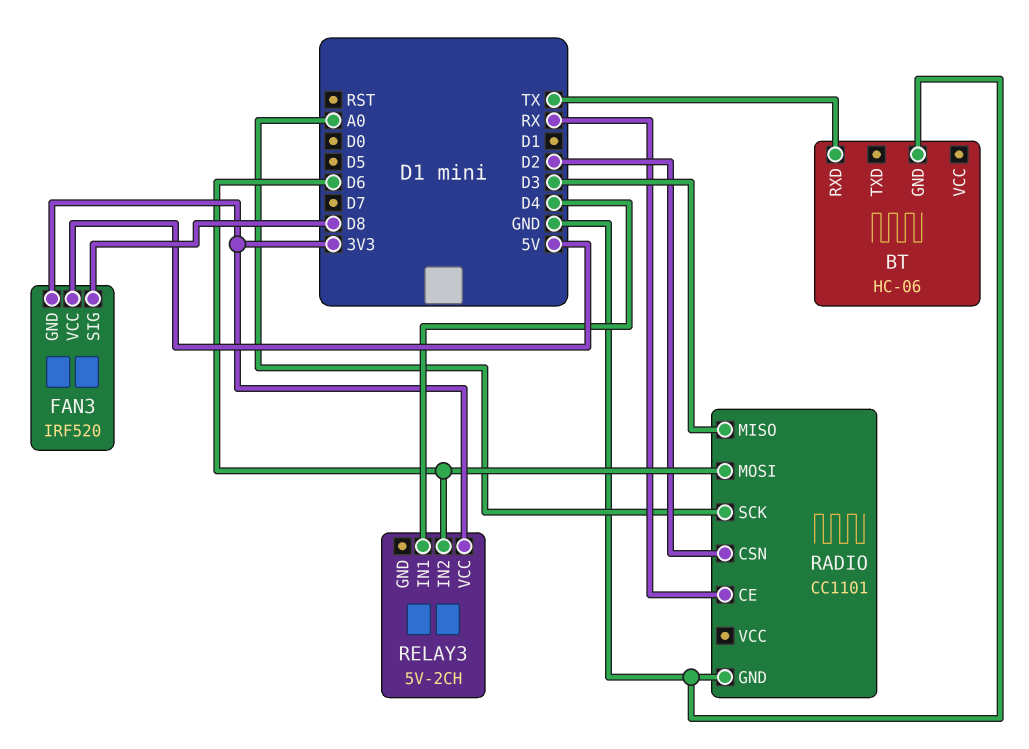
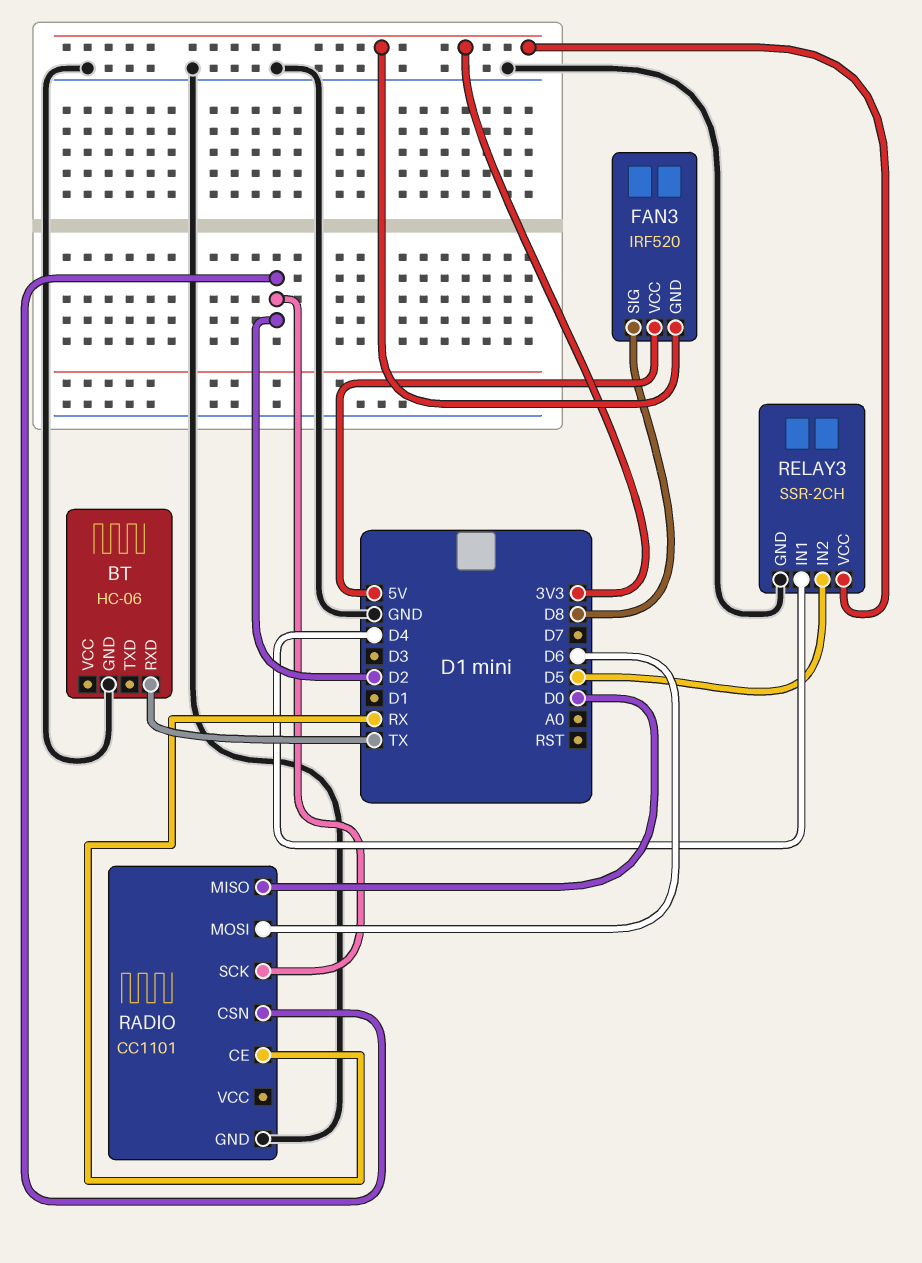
RADIO pin MISO: D3 -> D0
RADIO pin SCK: A0 -> D2
RELAY3: 5V-2CH -> SSR-2CH
RELAY3 pin GND: none -> GND
RELAY3 pin IN2: D6 -> D5

